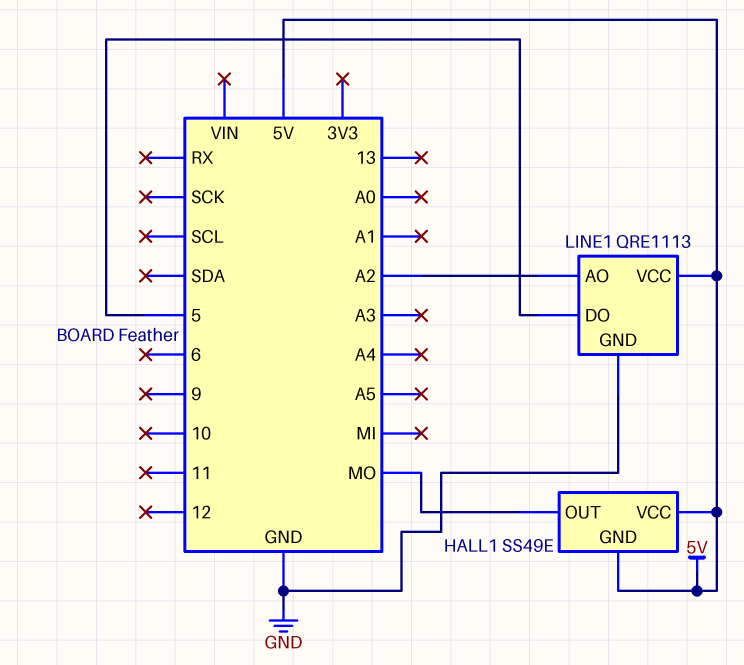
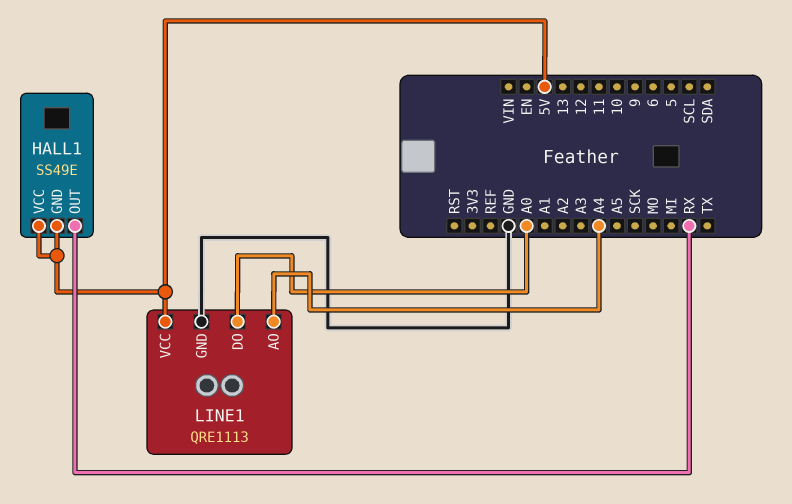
HALL1 pin OUT: MO -> RX
LINE1 pin AO: A2 -> A4
LINE1 pin DO: 5 -> A0

